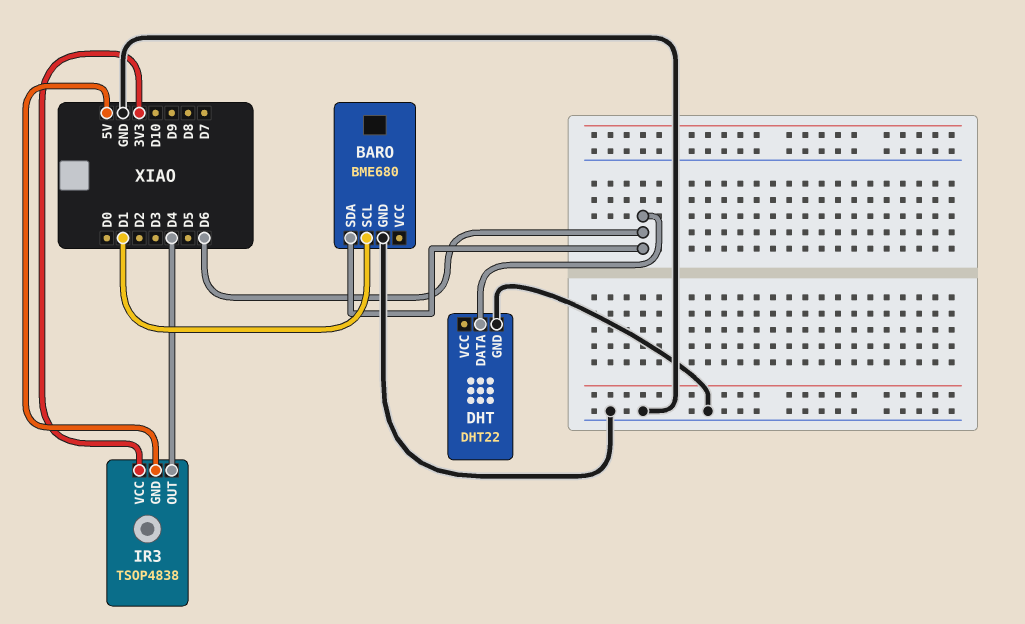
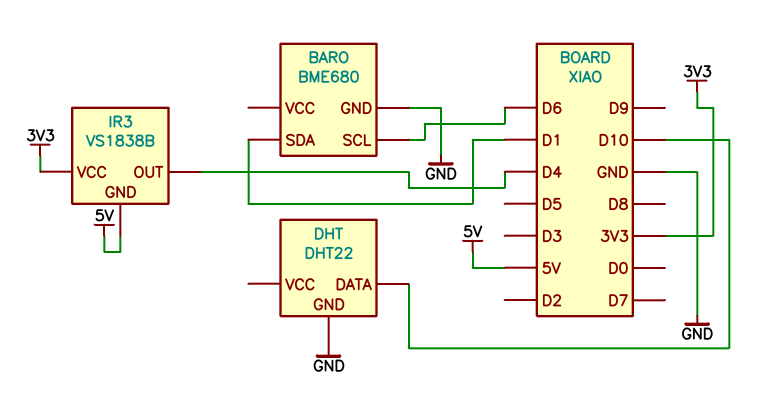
BARO pin SCL: D1 -> D6
BARO pin SDA: D6 -> D1
DHT pin DATA: D6 -> D10
IR3: TSOP4838 -> VS1838B

